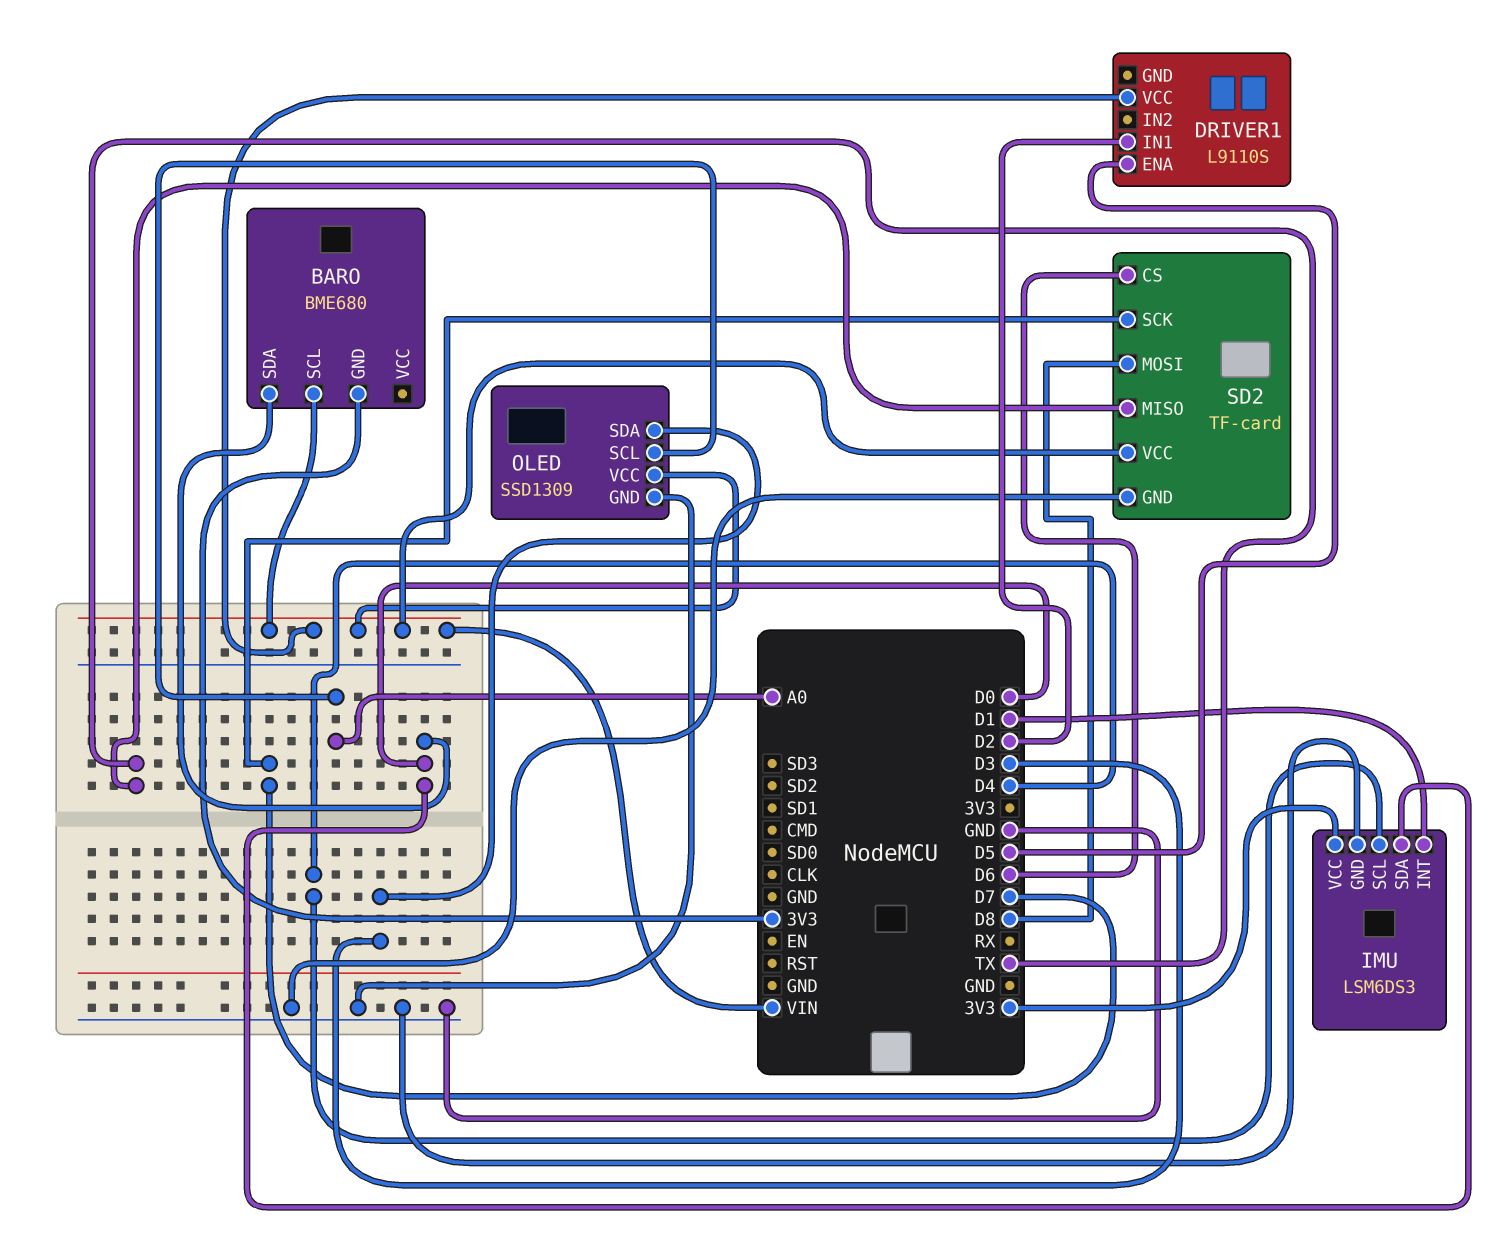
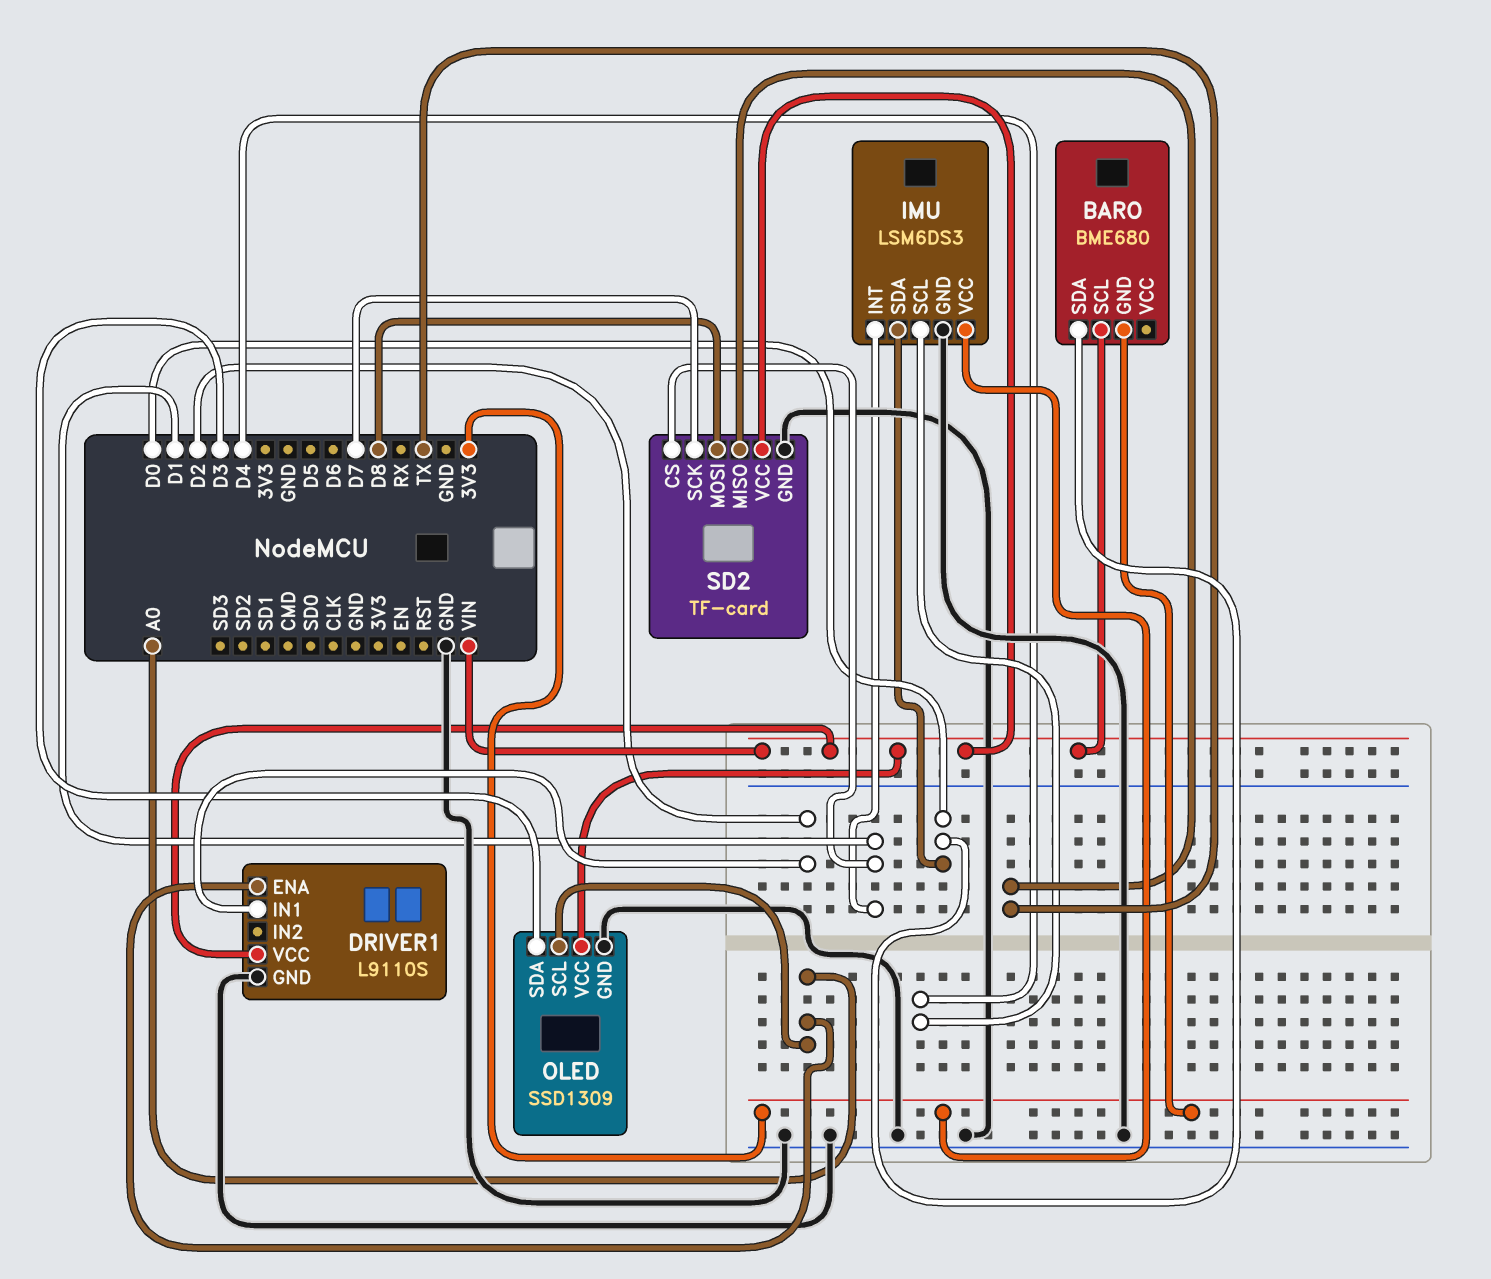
DRIVER1 pin ENA: D5 -> A0
DRIVER1 pin GND: none -> GND
SD2 pin CS: D6 -> D1

